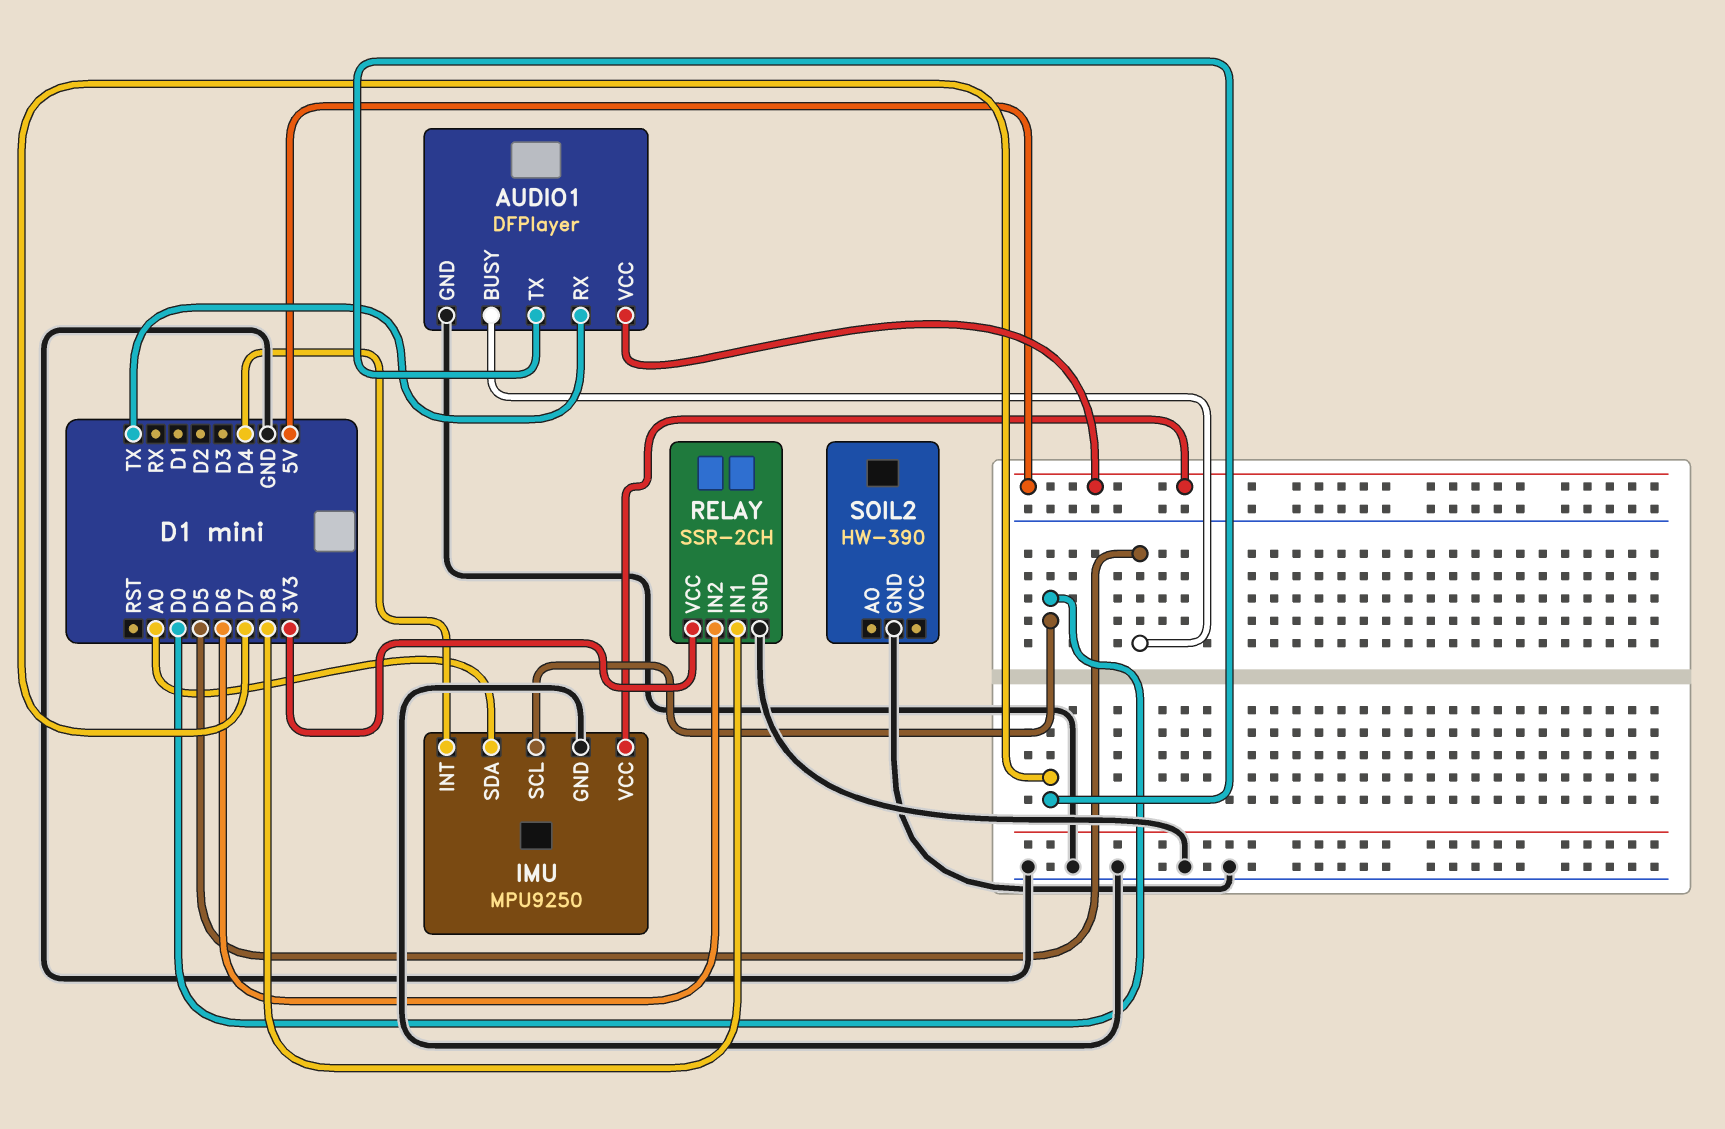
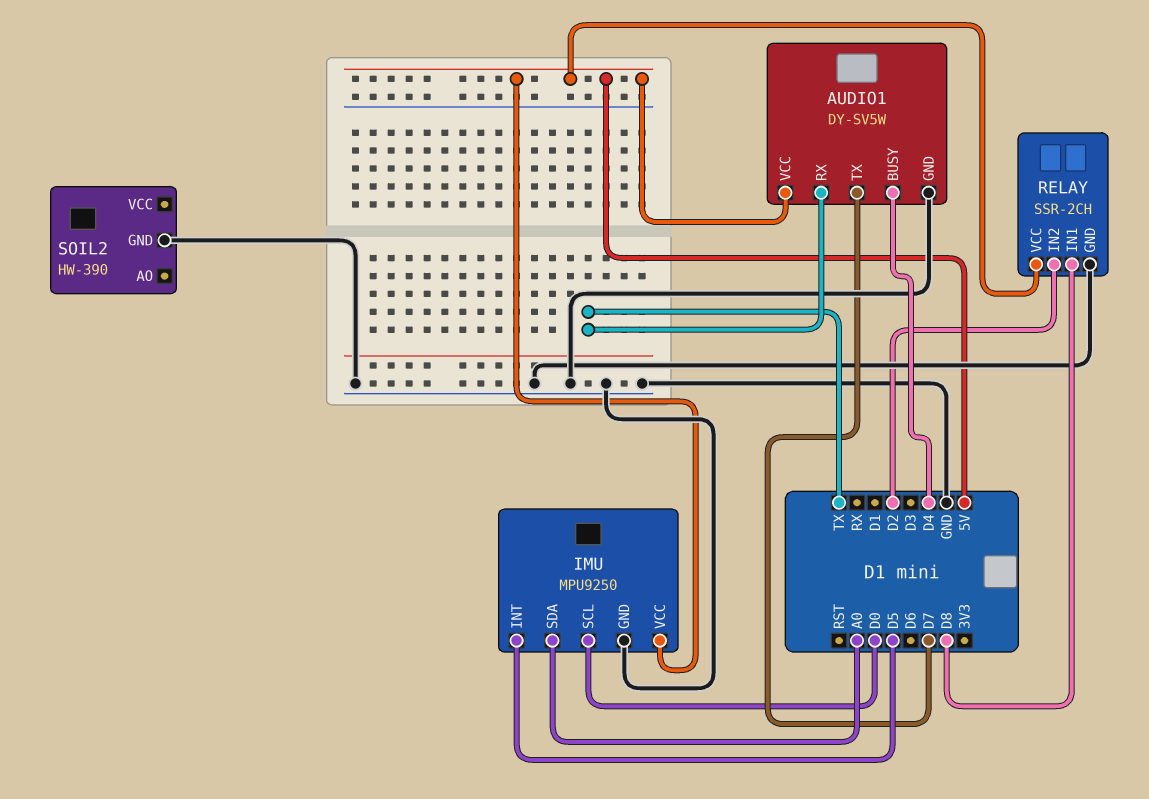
AUDIO1: DFPlayer -> DY-SV5W
AUDIO1 pin BUSY: D5 -> D4
IMU pin INT: D4 -> D5
RELAY pin IN2: D6 -> D2
RELAY pin VCC: 3V3 -> 5V

